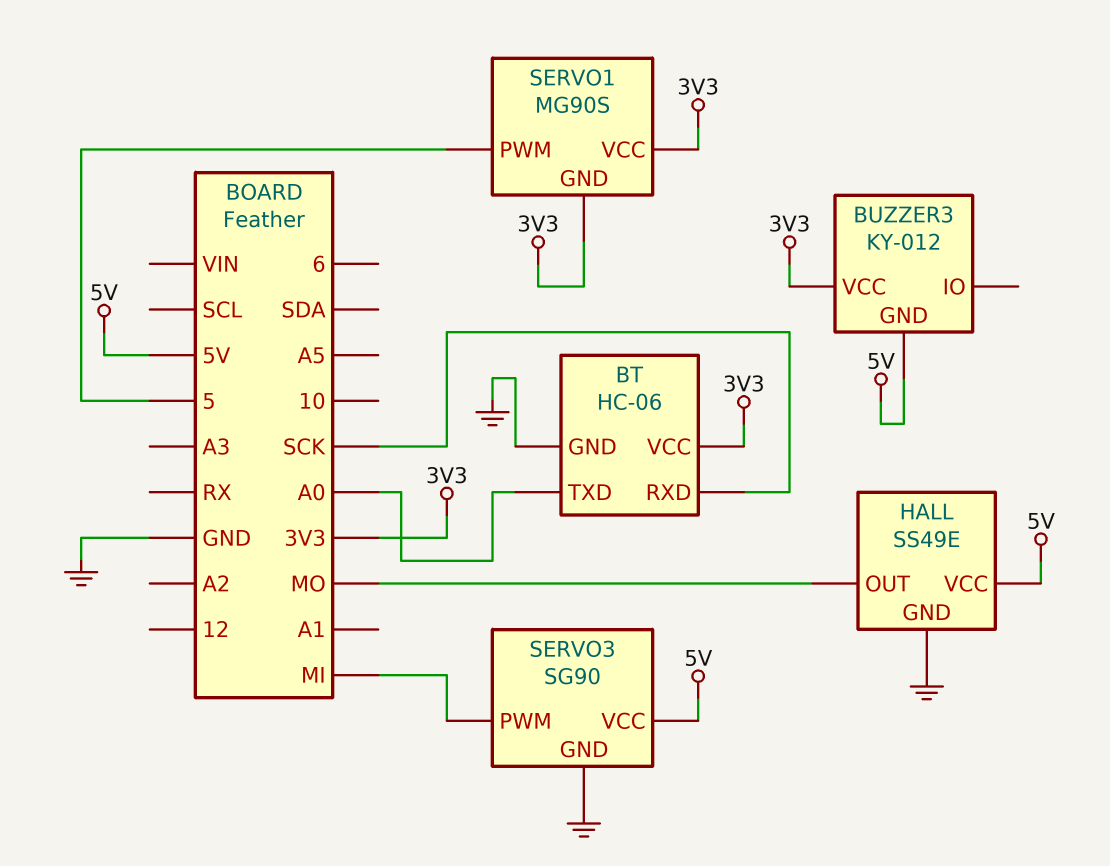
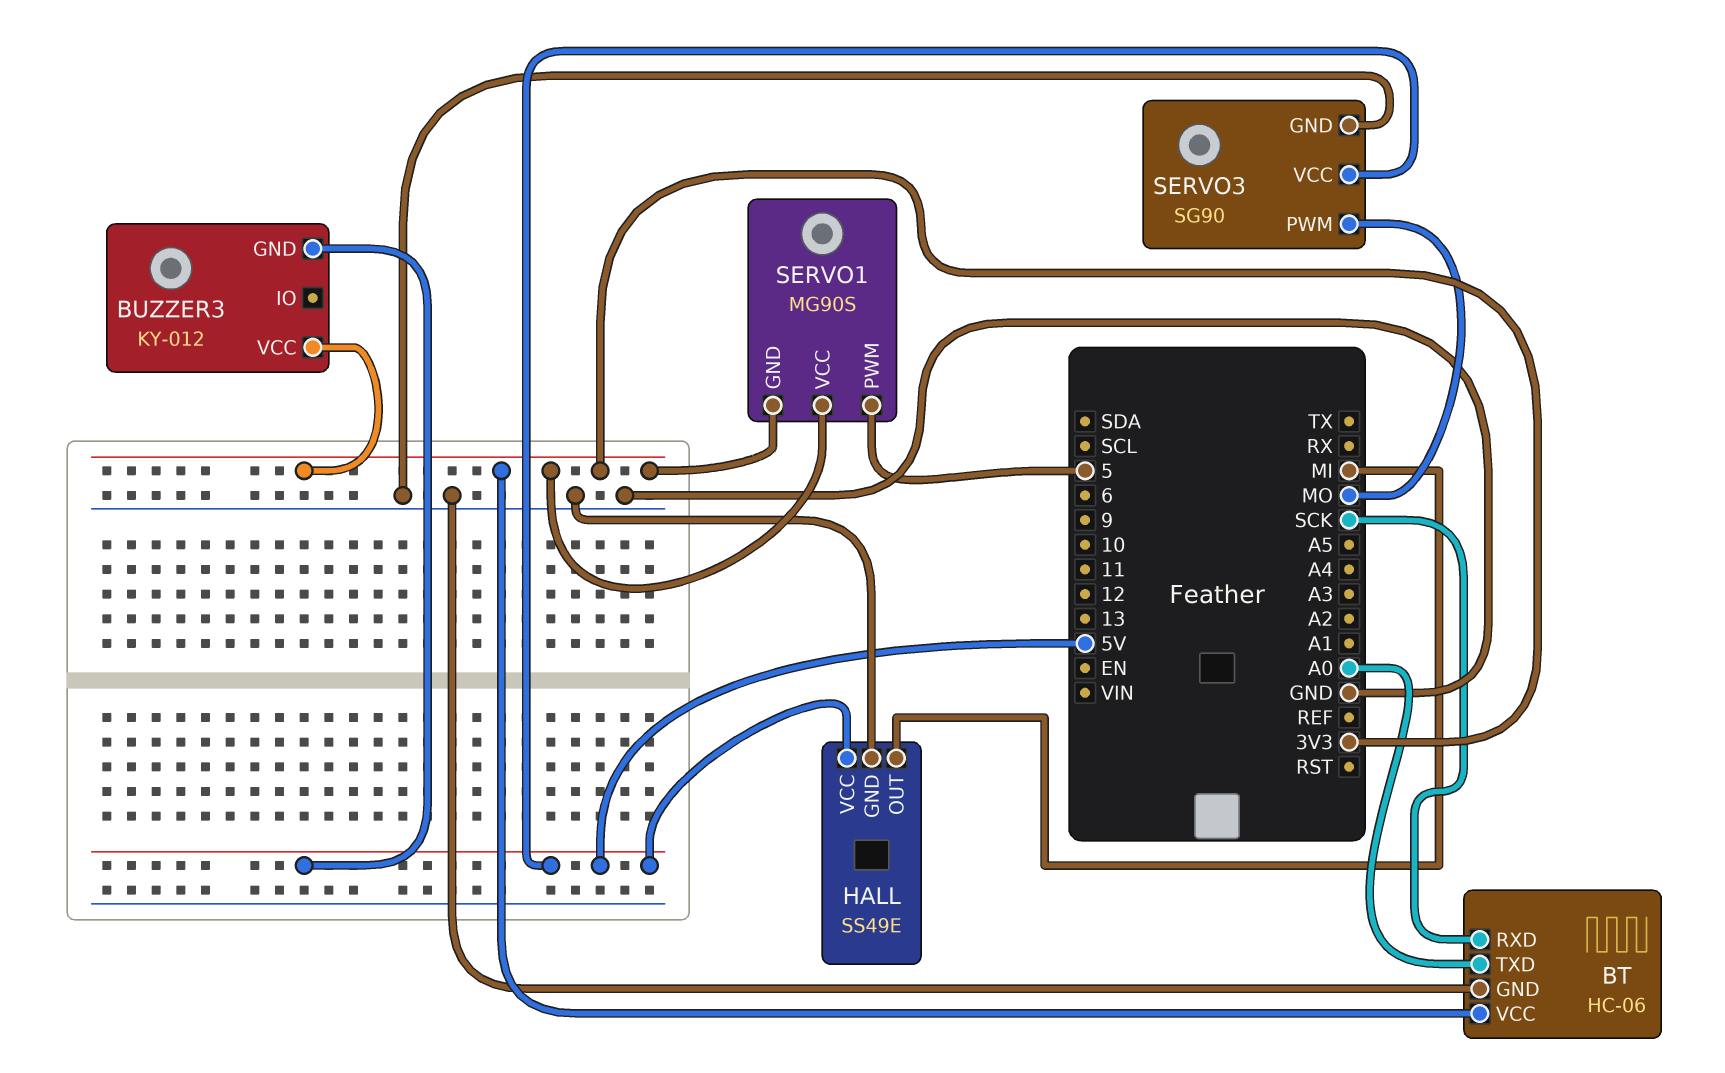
HALL pin OUT: MO -> MI
SERVO3 pin PWM: MI -> MO

